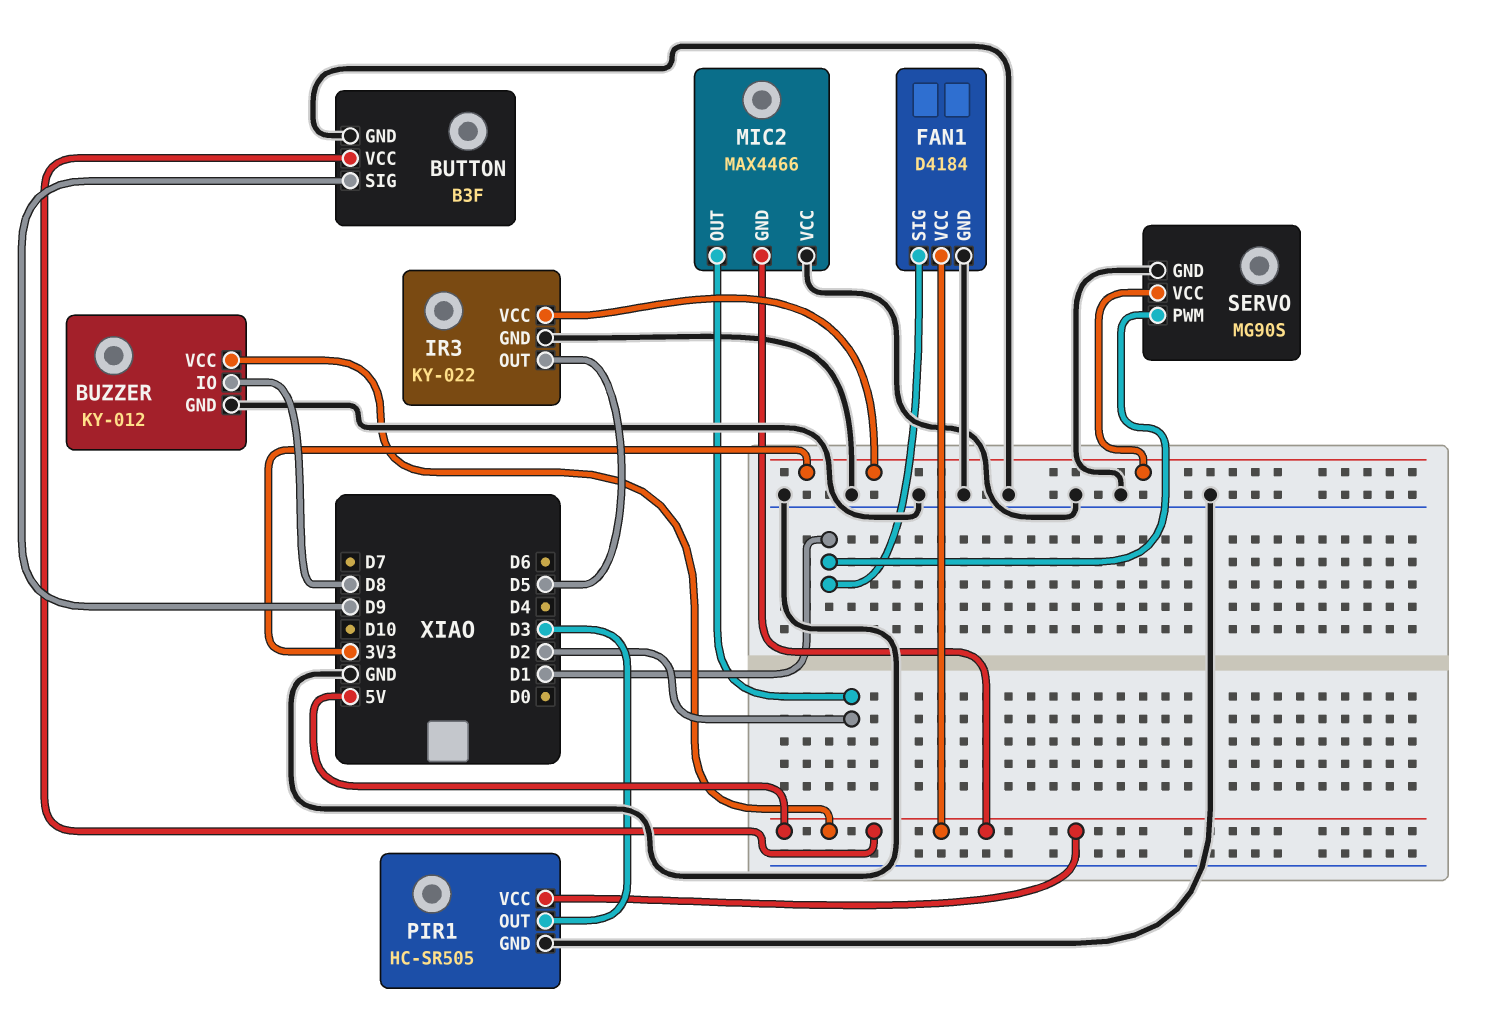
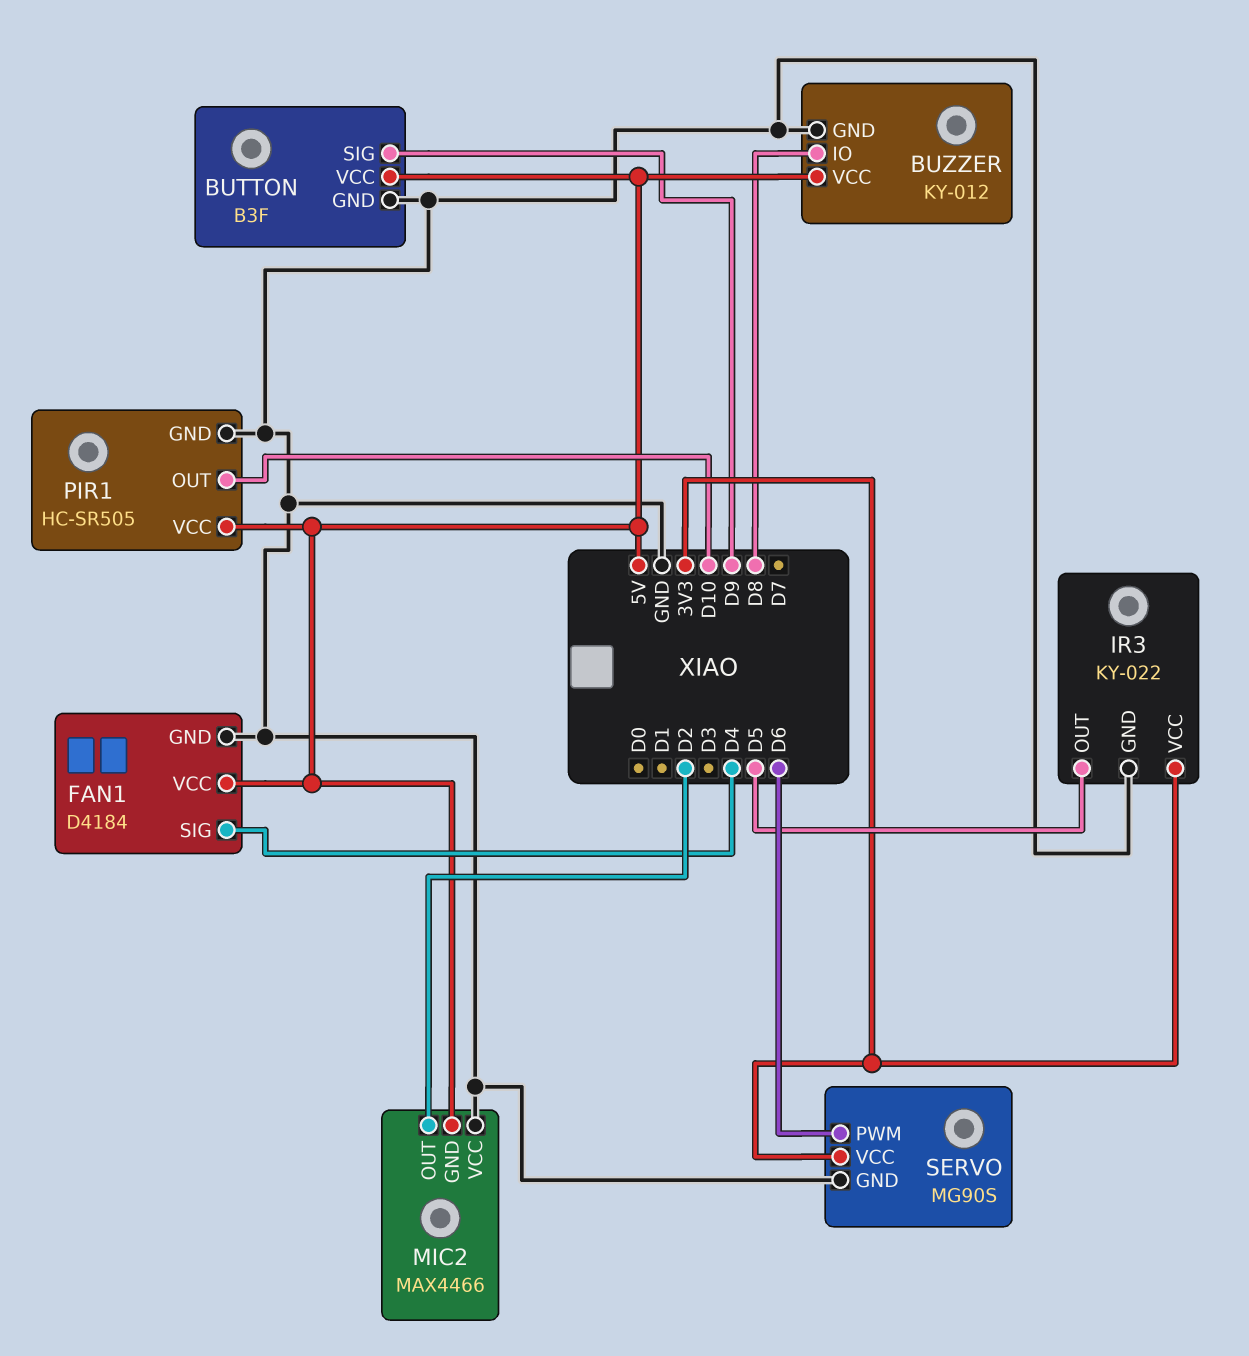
FAN1 pin SIG: D1 -> D4
PIR1 pin OUT: D3 -> D10
SERVO pin PWM: D1 -> D6

